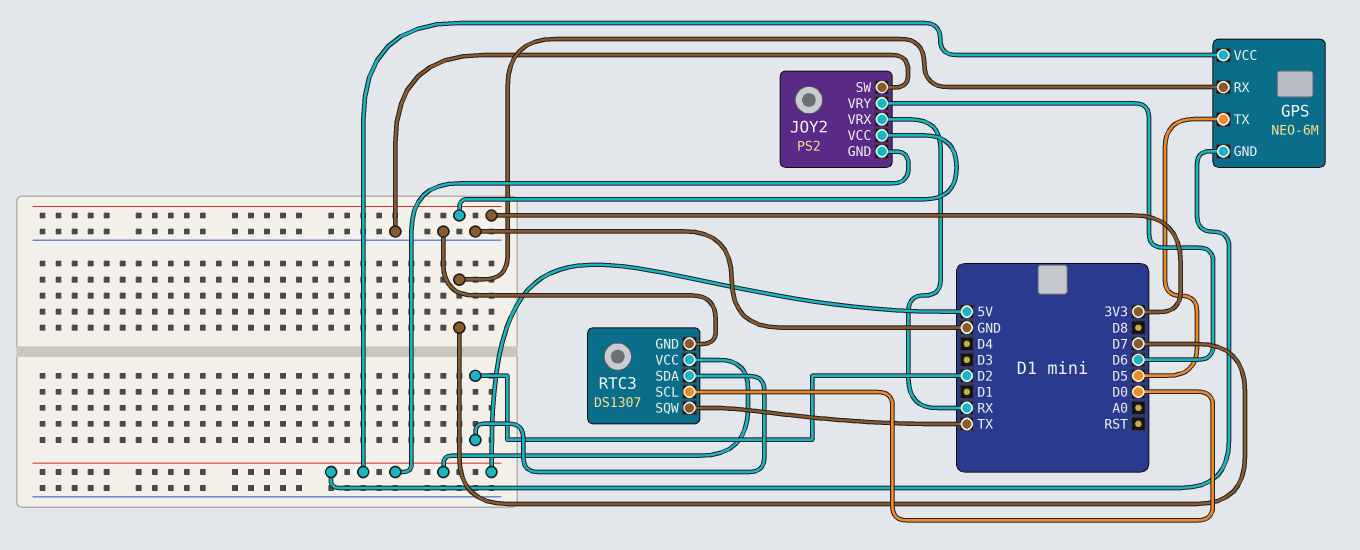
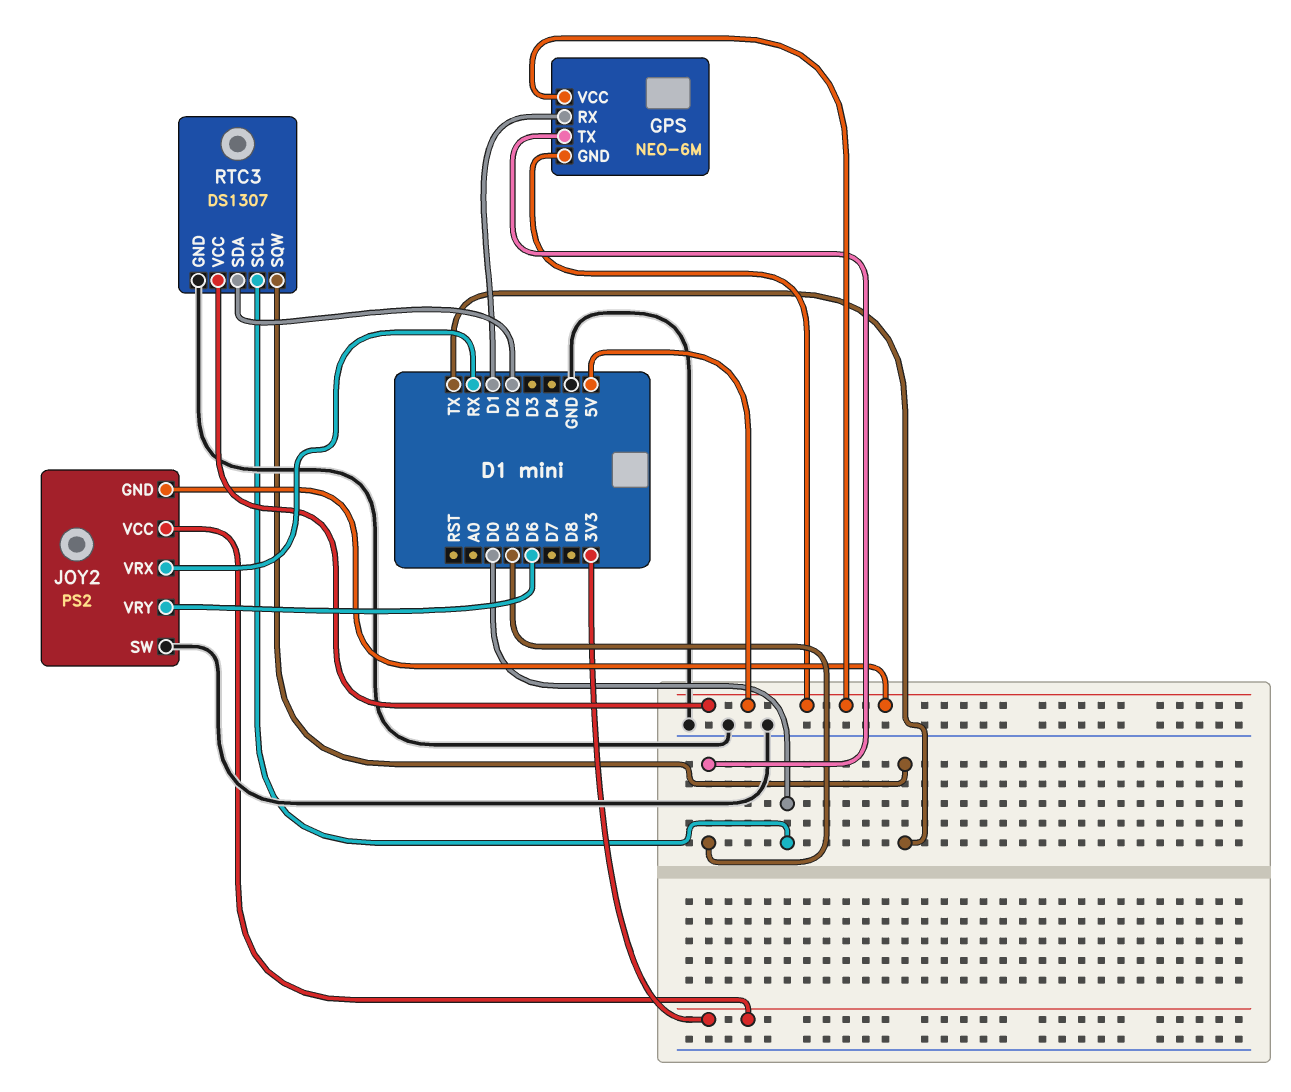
GPS pin RX: D7 -> D1

